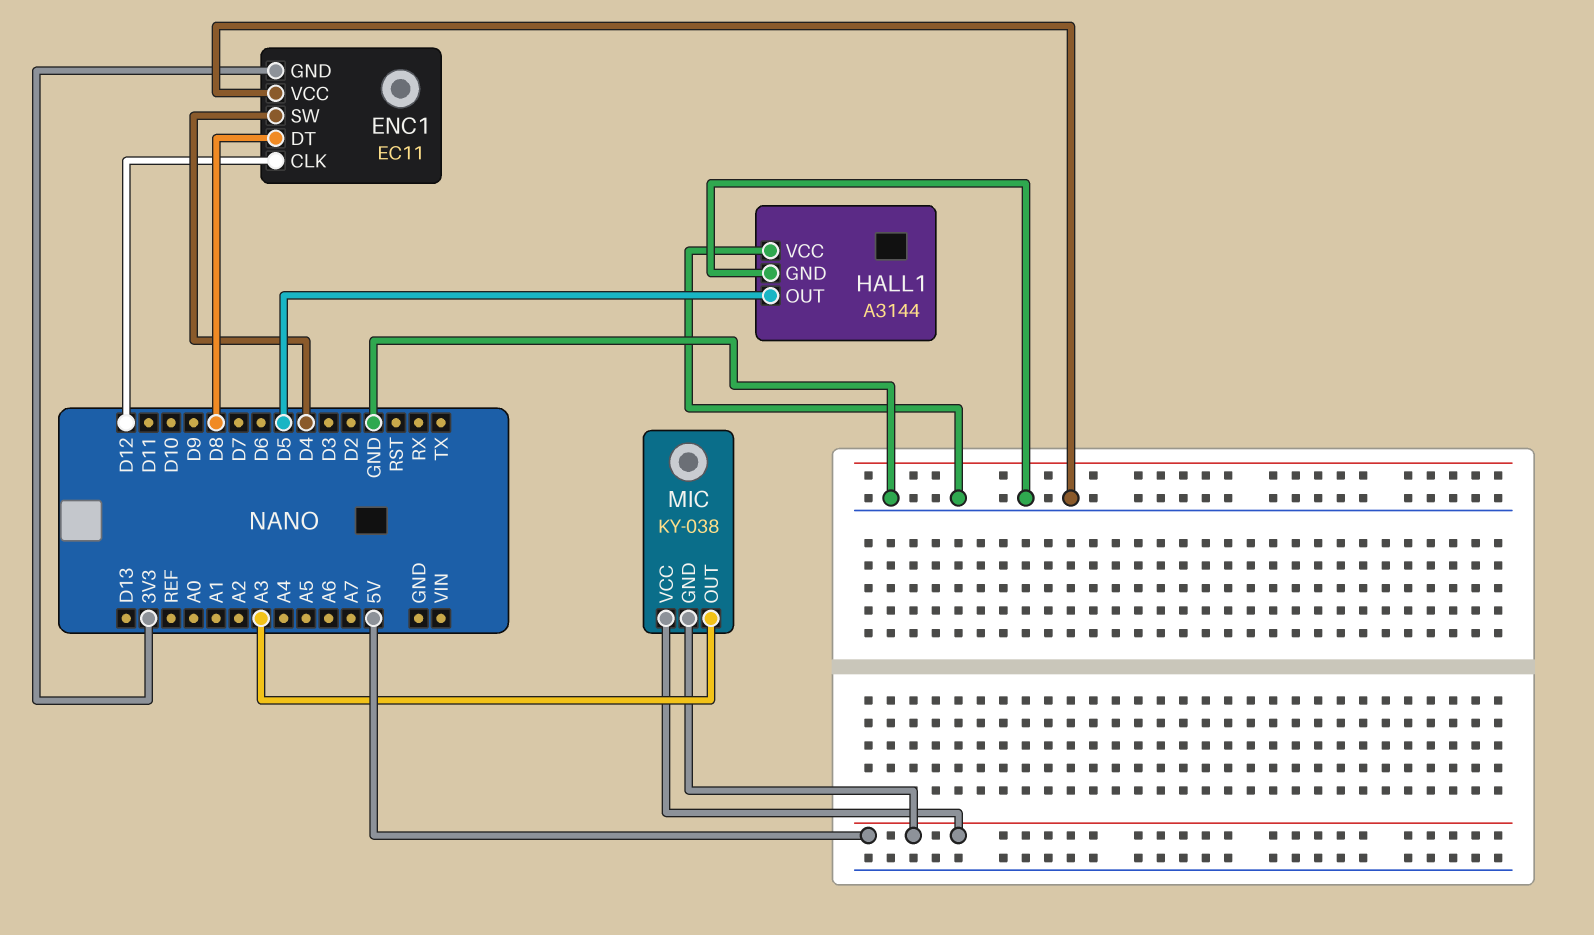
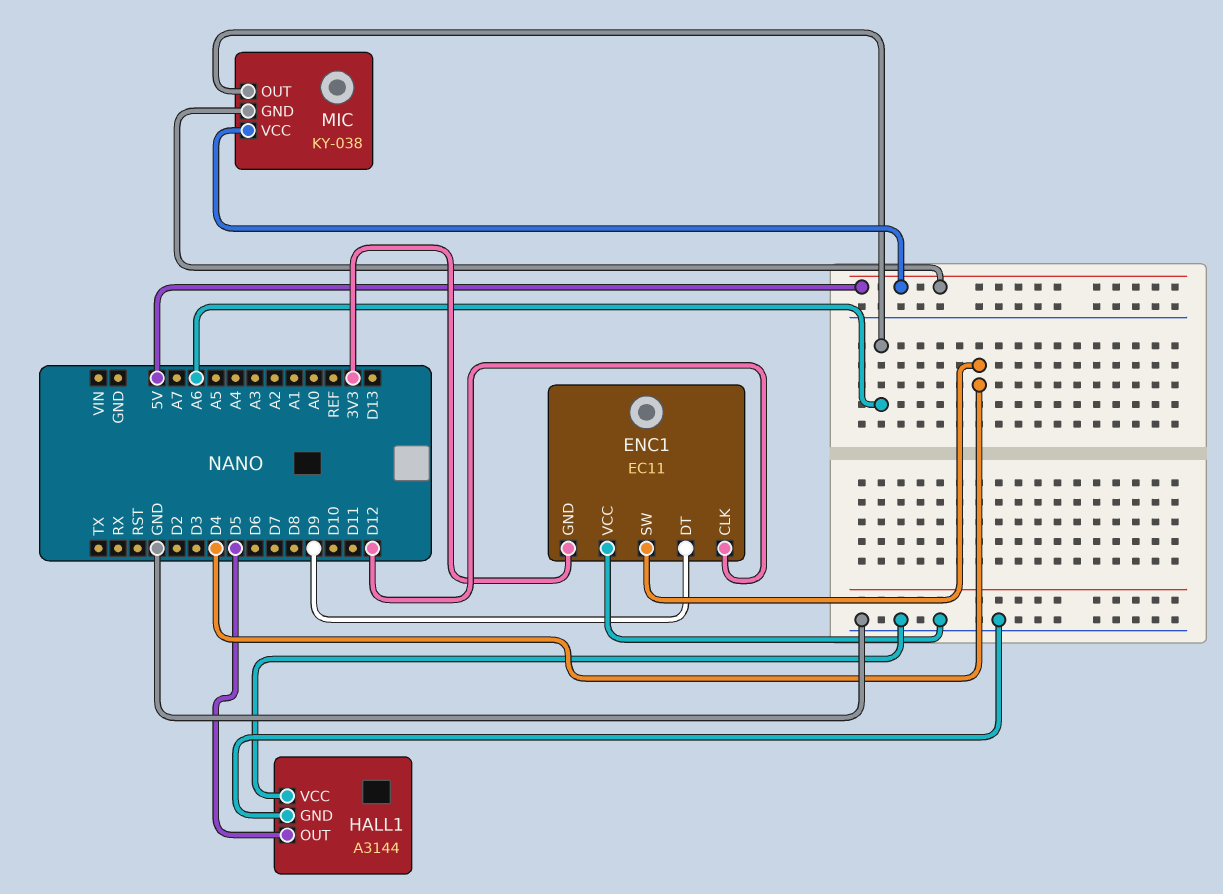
ENC1 pin DT: D8 -> D9
MIC pin OUT: A3 -> A6

